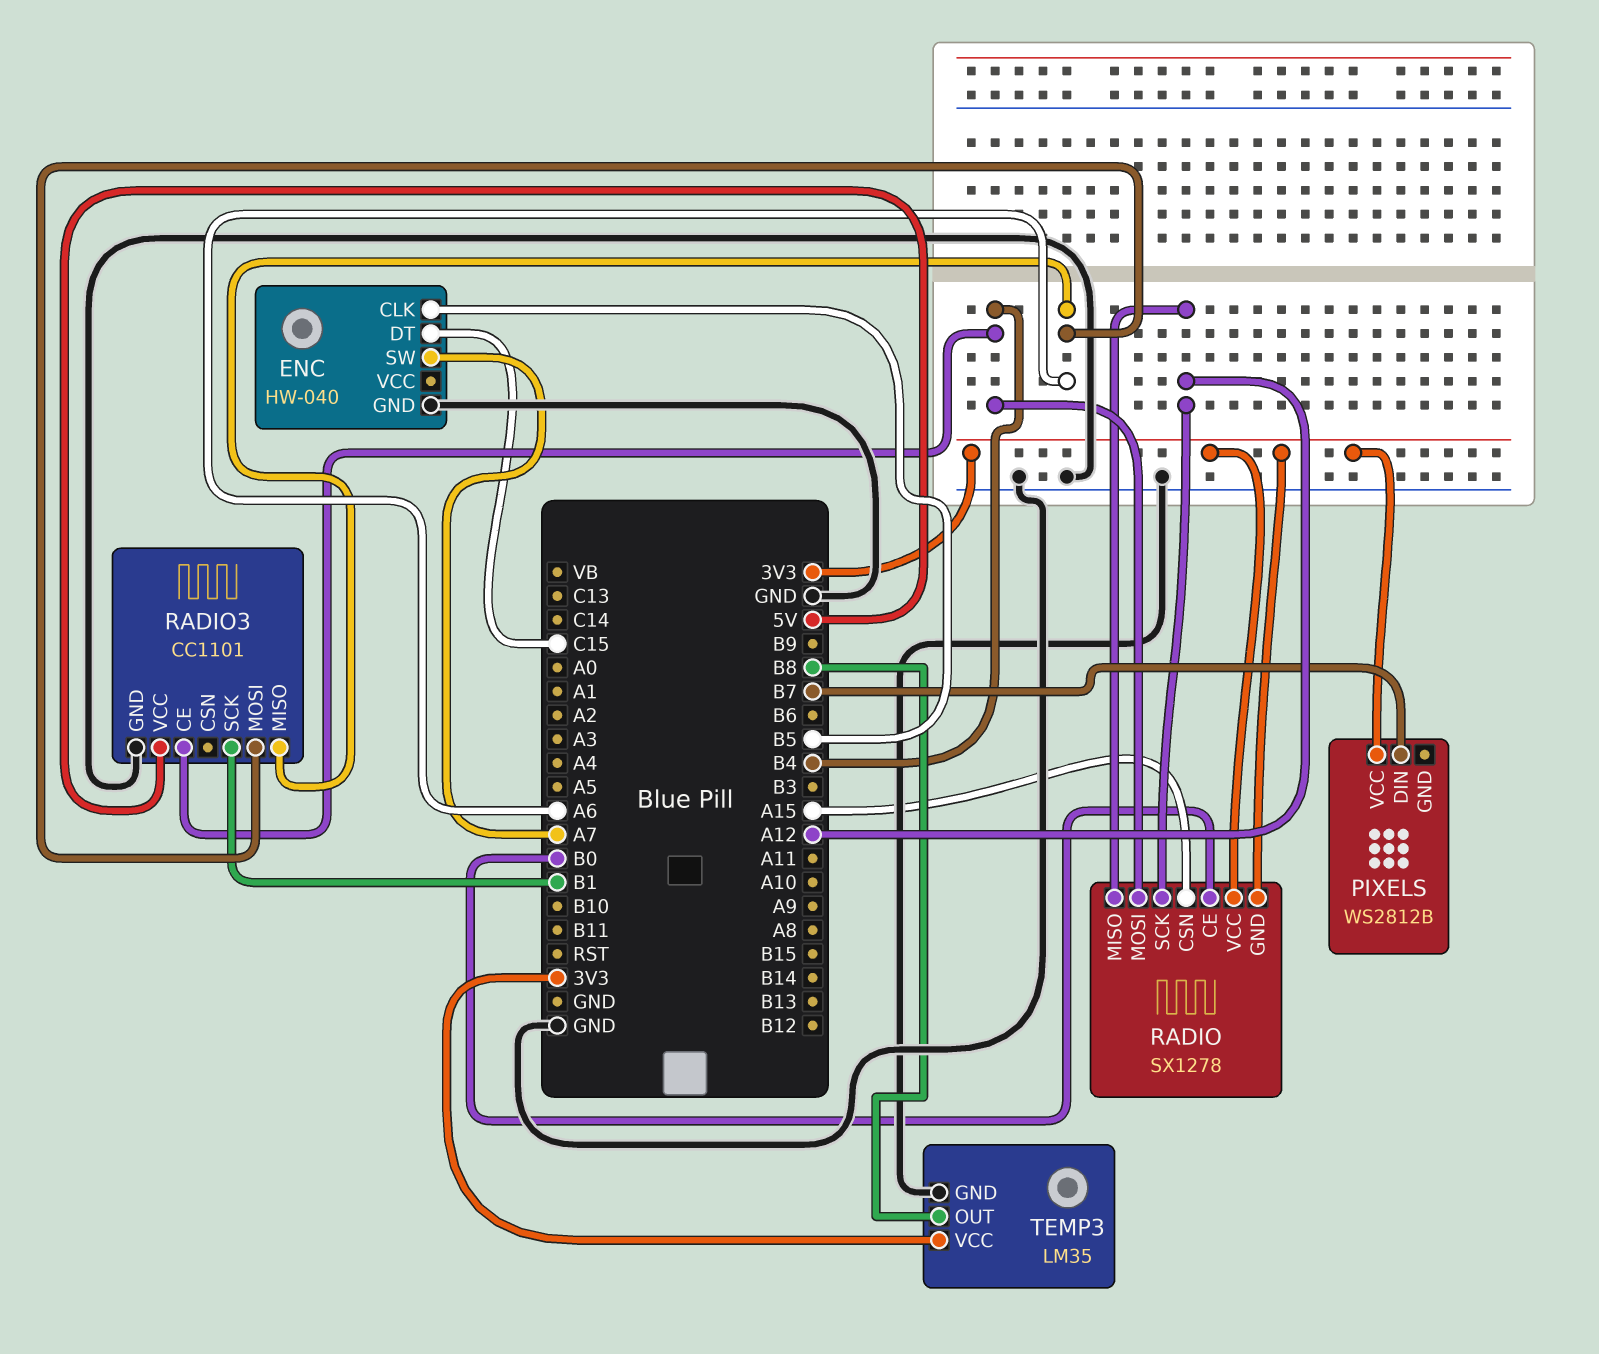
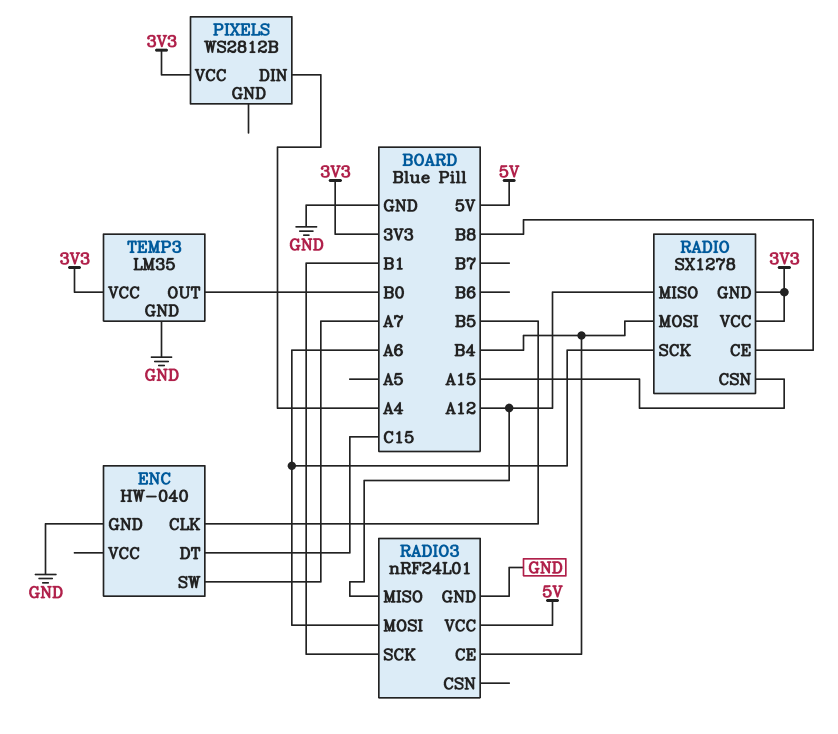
PIXELS pin DIN: B7 -> A4
RADIO pin CE: B0 -> B8
RADIO pin SCK: A12 -> A6
RADIO3: CC1101 -> nRF24L01
RADIO3 pin MISO: A6 -> A12
TEMP3 pin OUT: B8 -> B0

